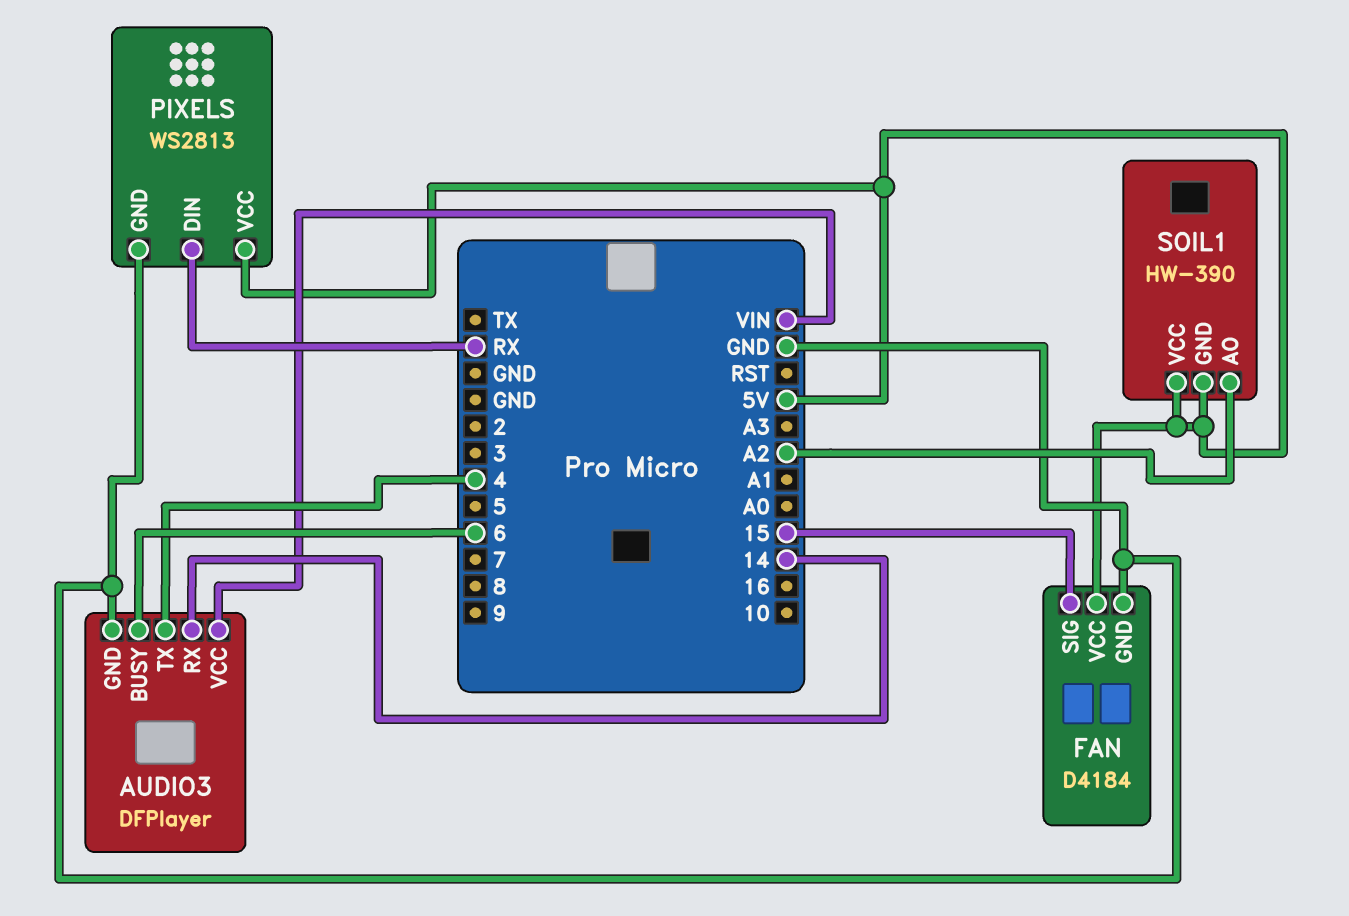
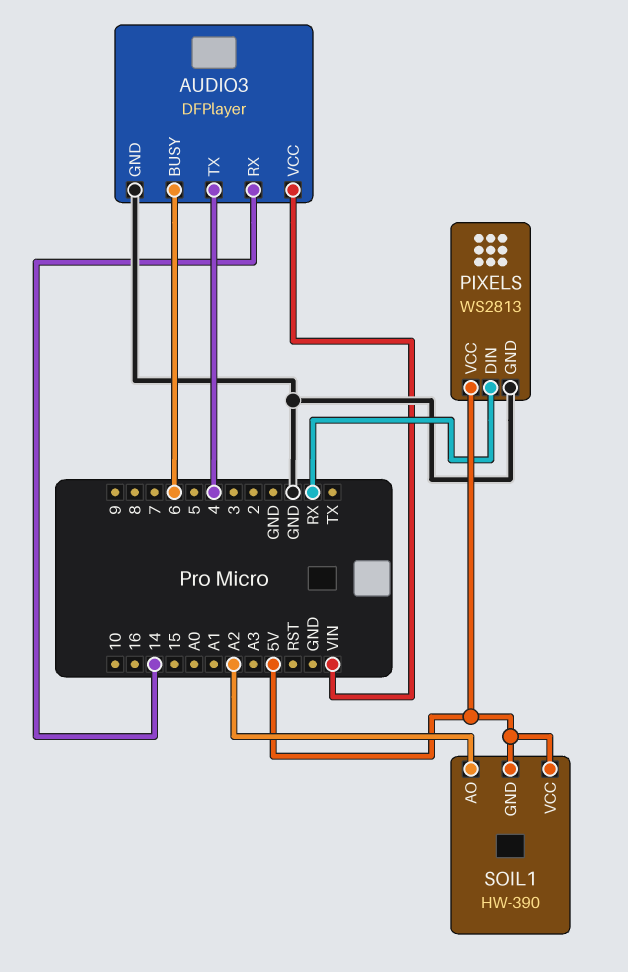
FAN: D4184 -> none
FAN pin GND: GND -> none
FAN pin SIG: 15 -> none
FAN pin VCC: 5V -> none

